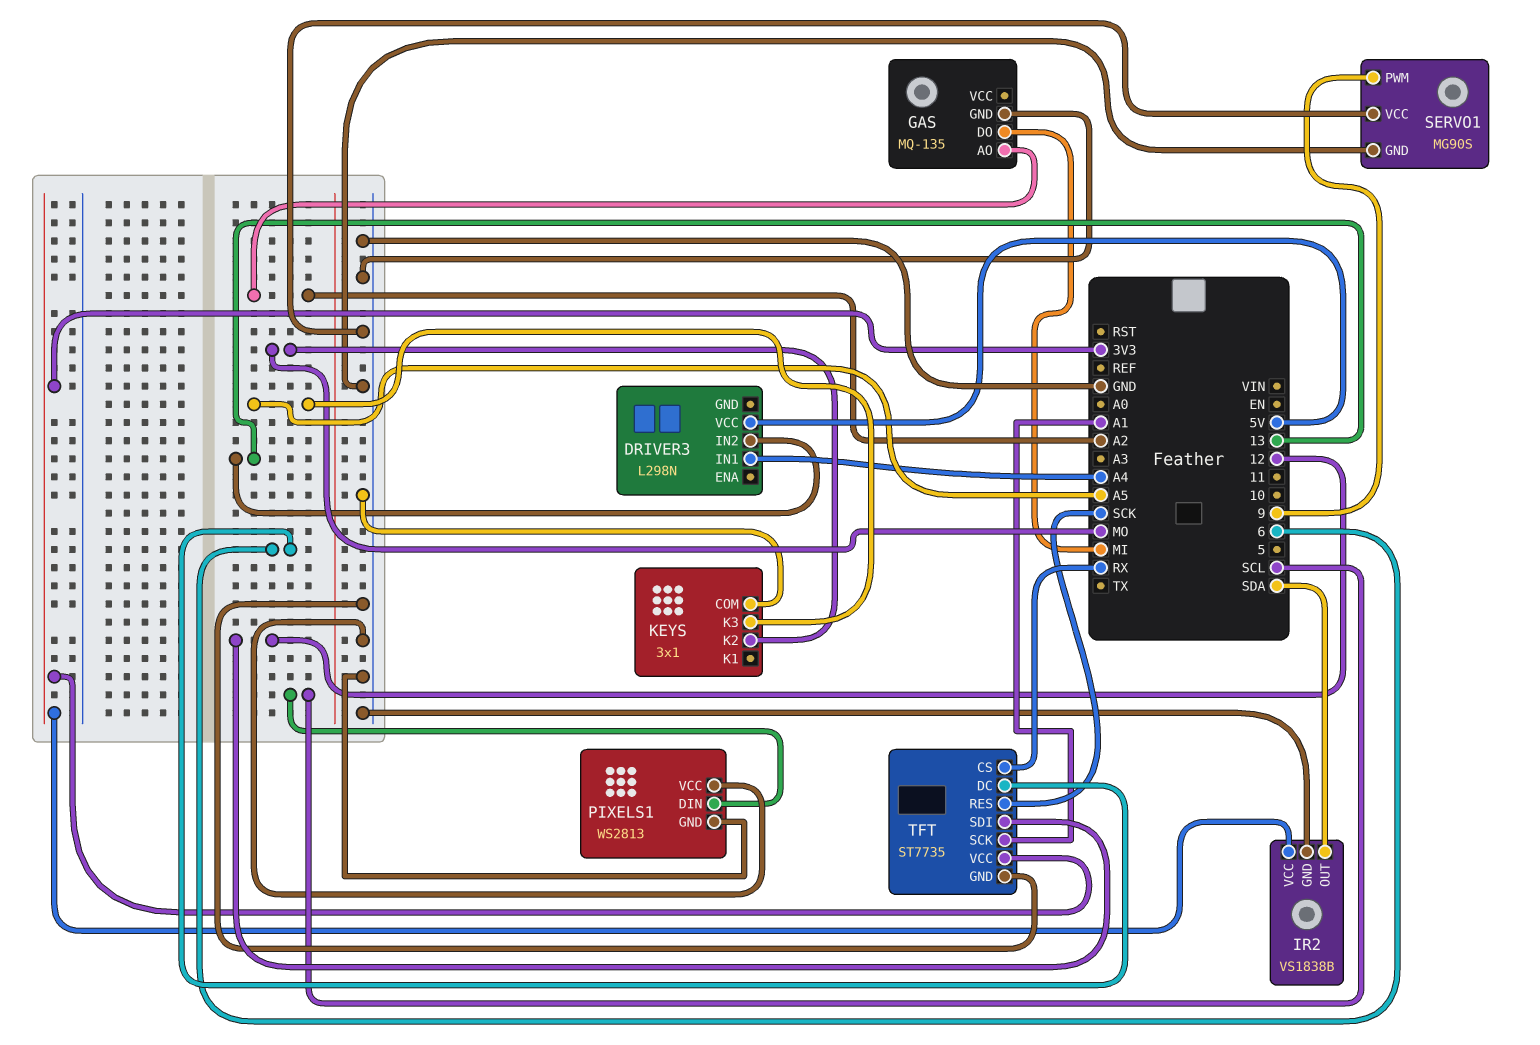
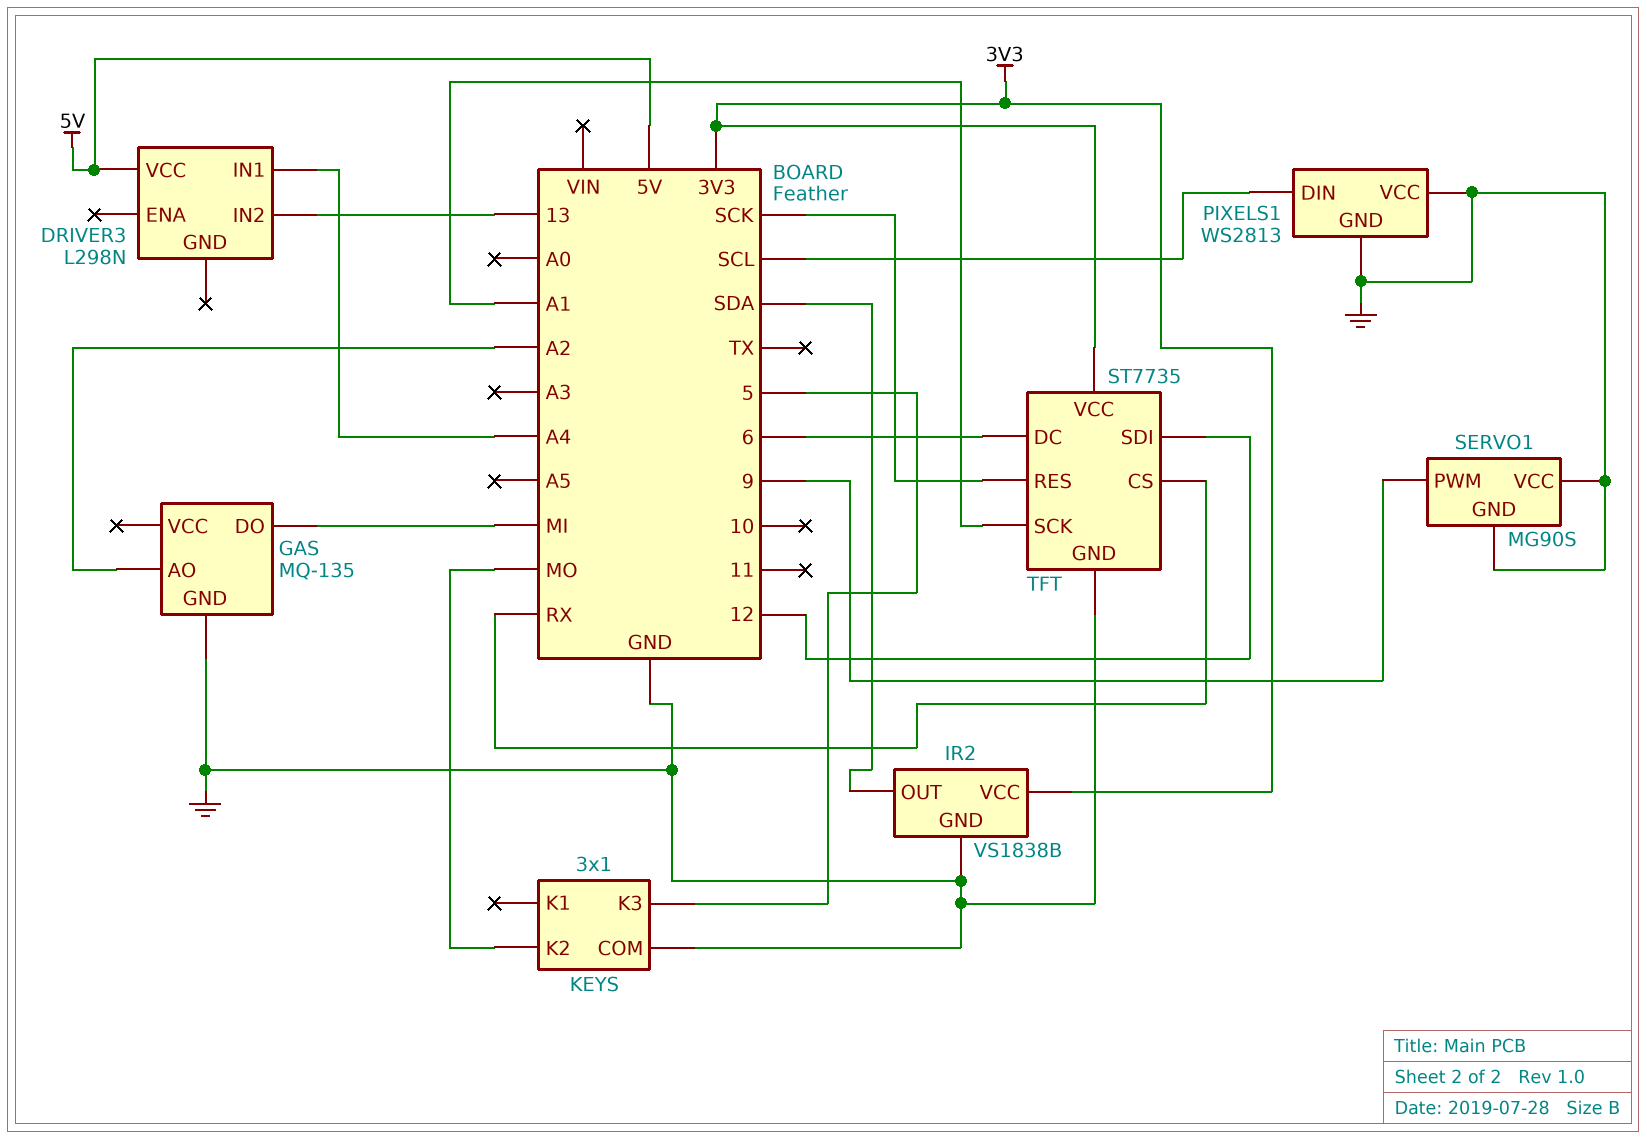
KEYS pin K3: A5 -> 5

